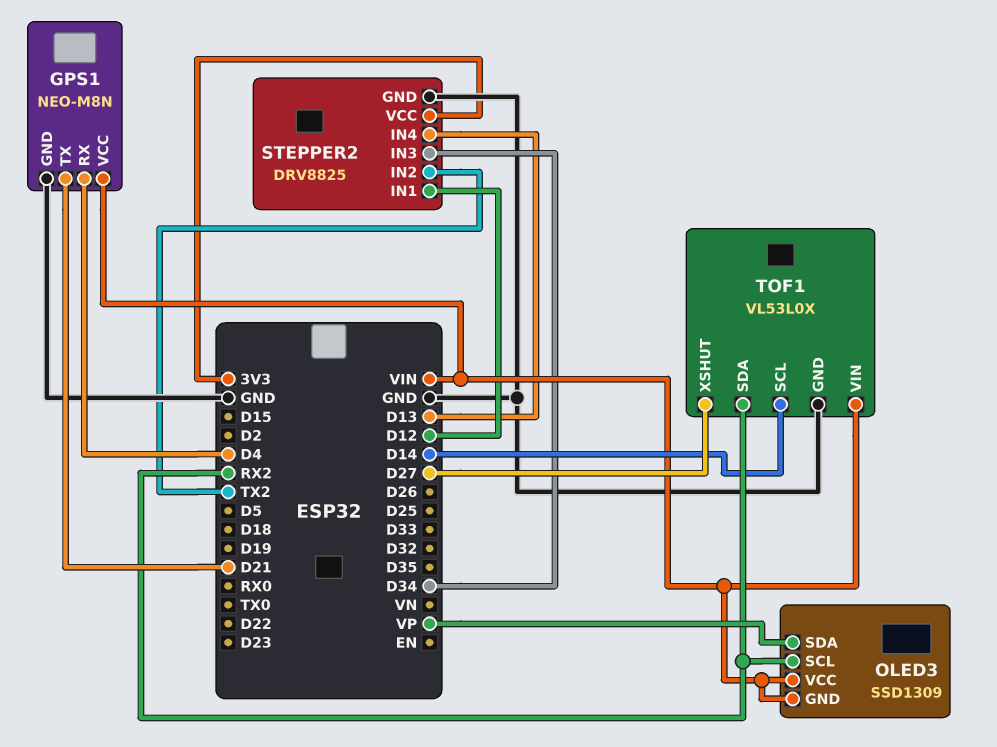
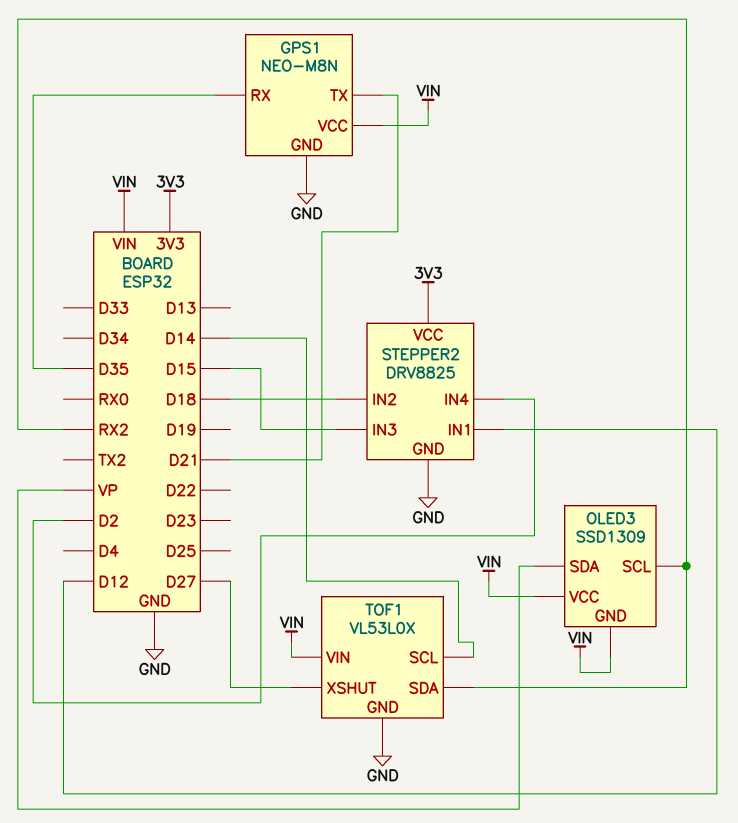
GPS1 pin RX: D4 -> D35
STEPPER2 pin IN2: TX2 -> D18
STEPPER2 pin IN3: D34 -> D15
STEPPER2 pin IN4: D13 -> D2

